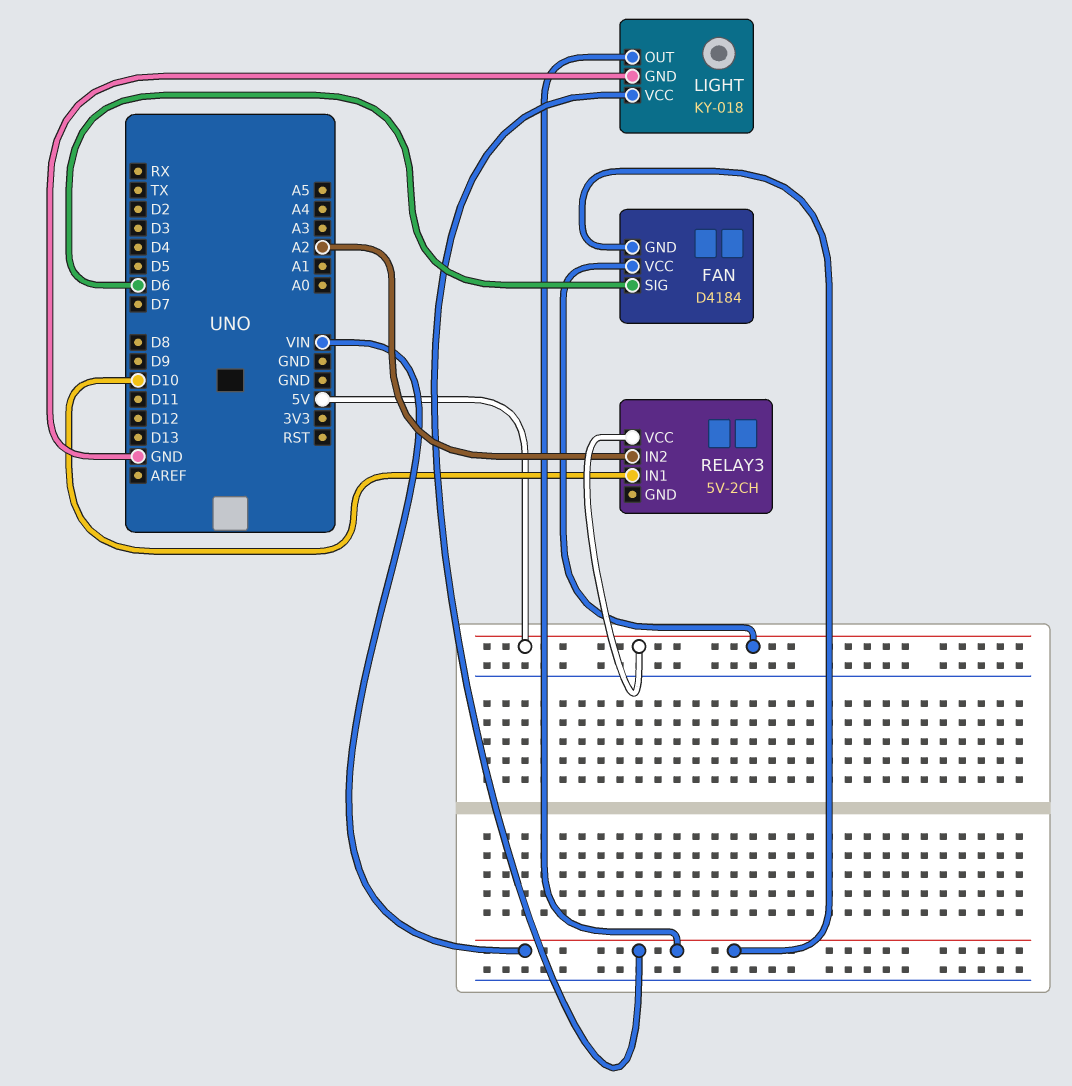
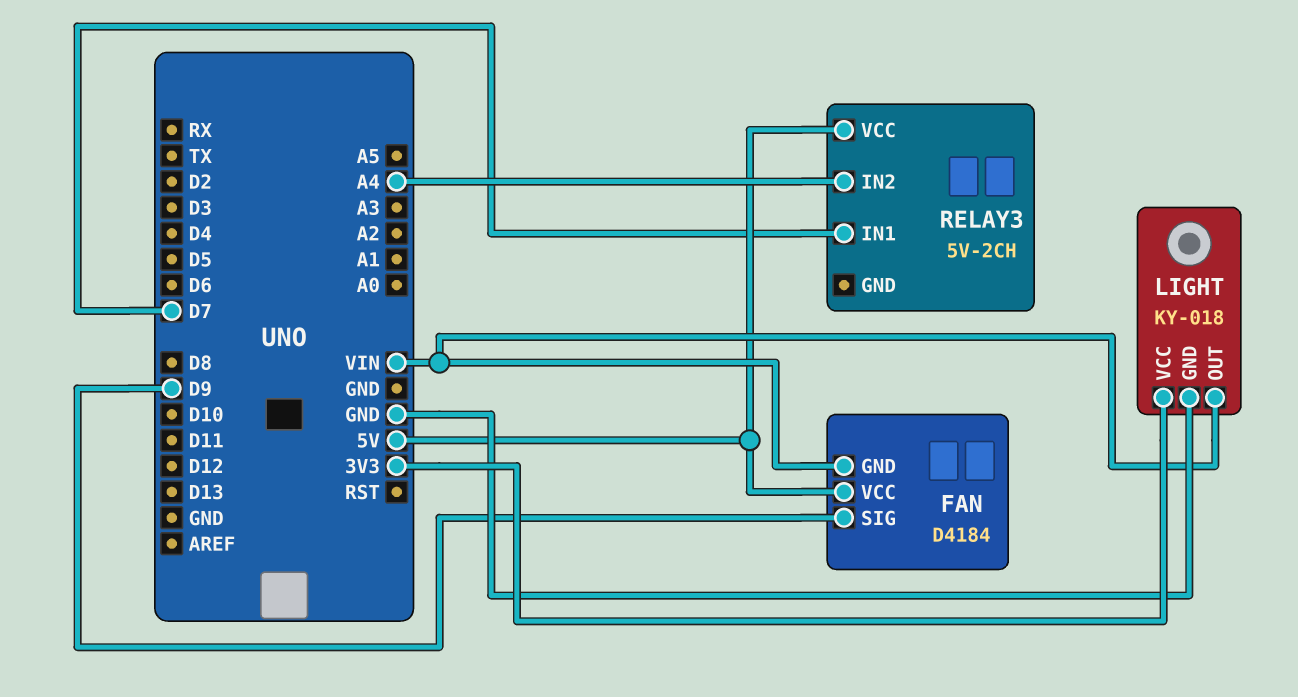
FAN pin SIG: D6 -> D9
LIGHT pin VCC: VIN -> 3V3
RELAY3 pin IN1: D10 -> D7
RELAY3 pin IN2: A2 -> A4

